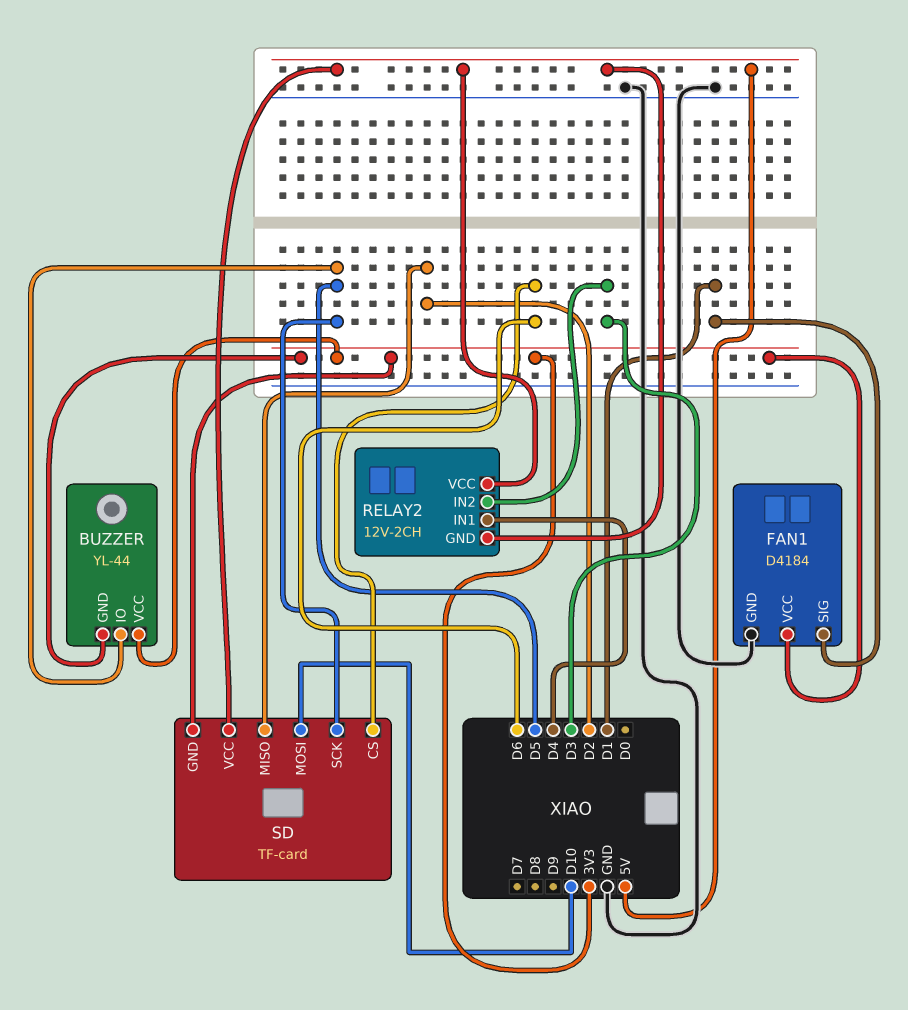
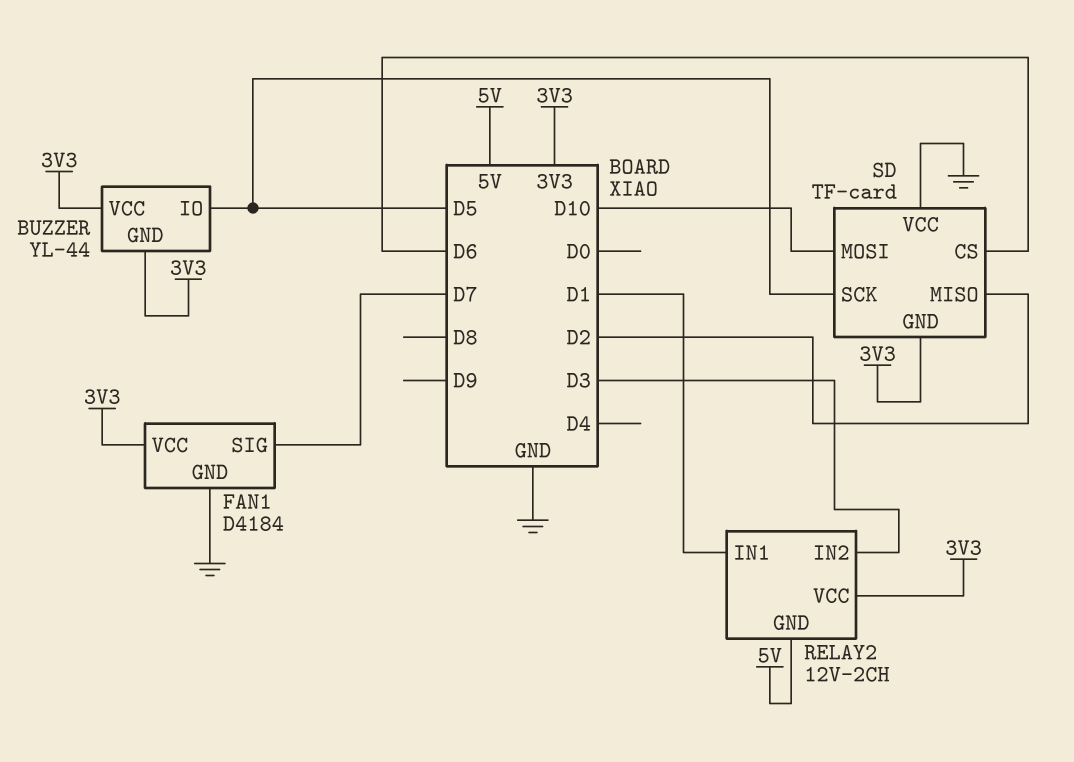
FAN1 pin SIG: D1 -> D7
RELAY2 pin IN1: D4 -> D1
RELAY2 pin VCC: 5V -> 3V3
SD pin VCC: 5V -> GND

